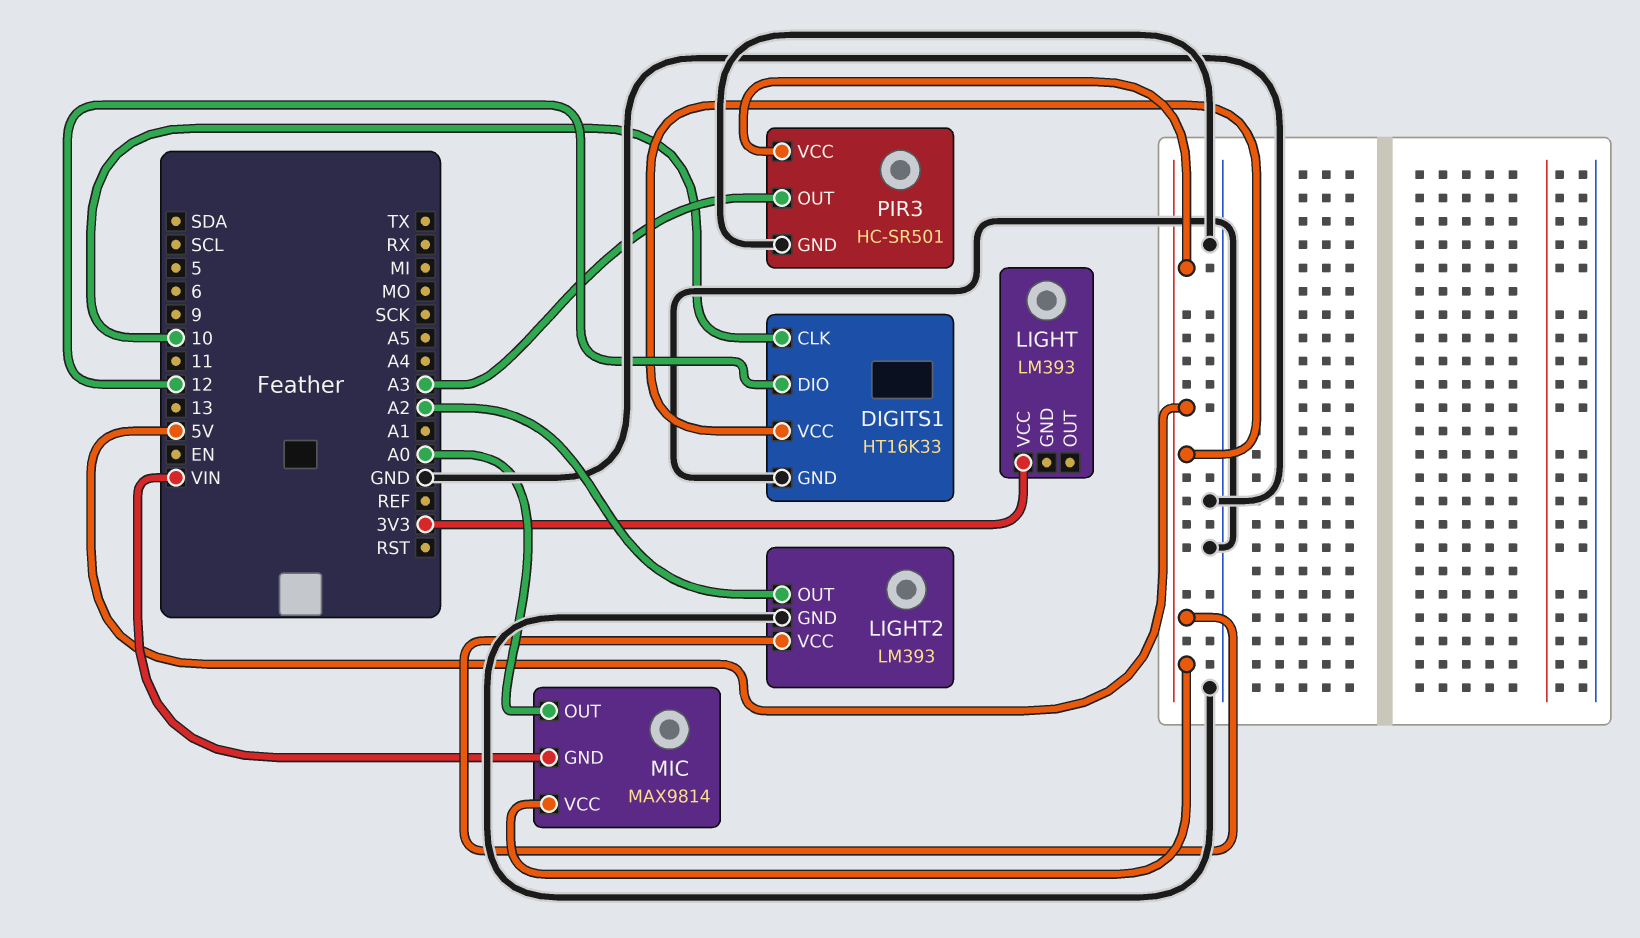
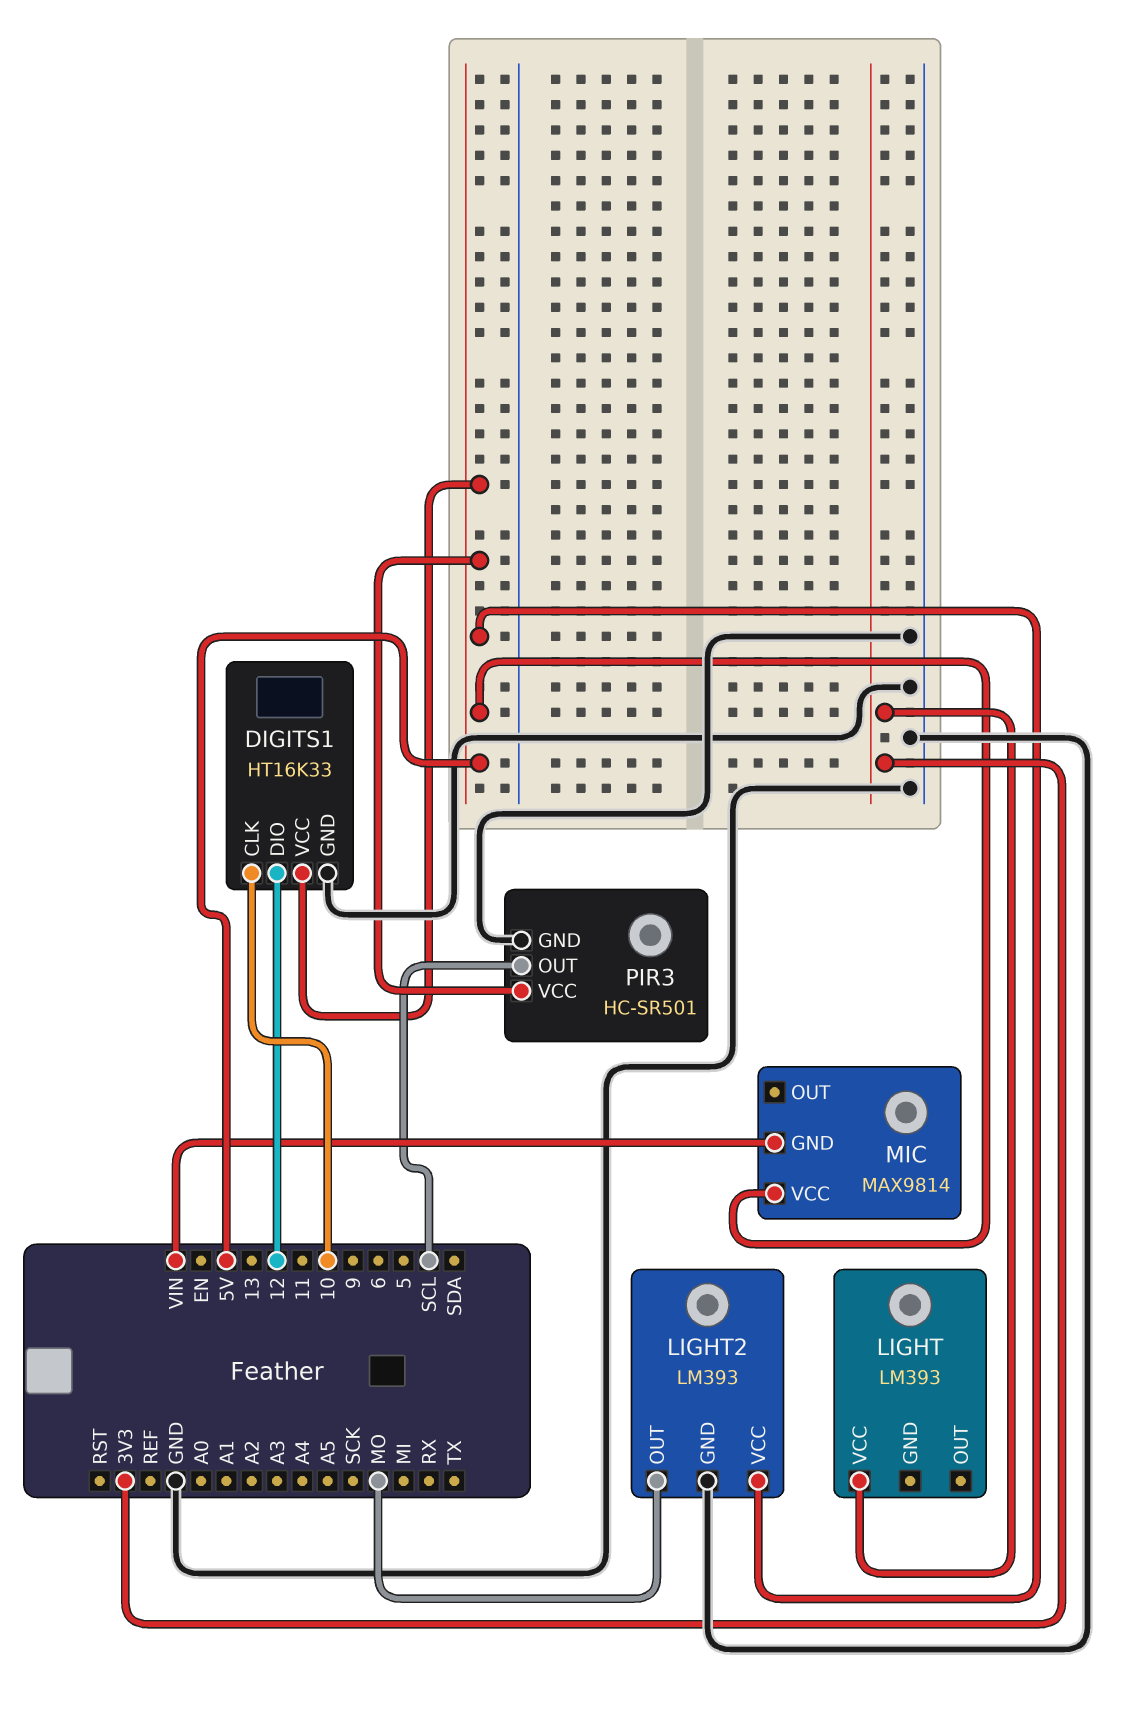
LIGHT2 pin OUT: A2 -> MO
MIC pin OUT: A0 -> none
PIR3 pin OUT: A3 -> SCL

